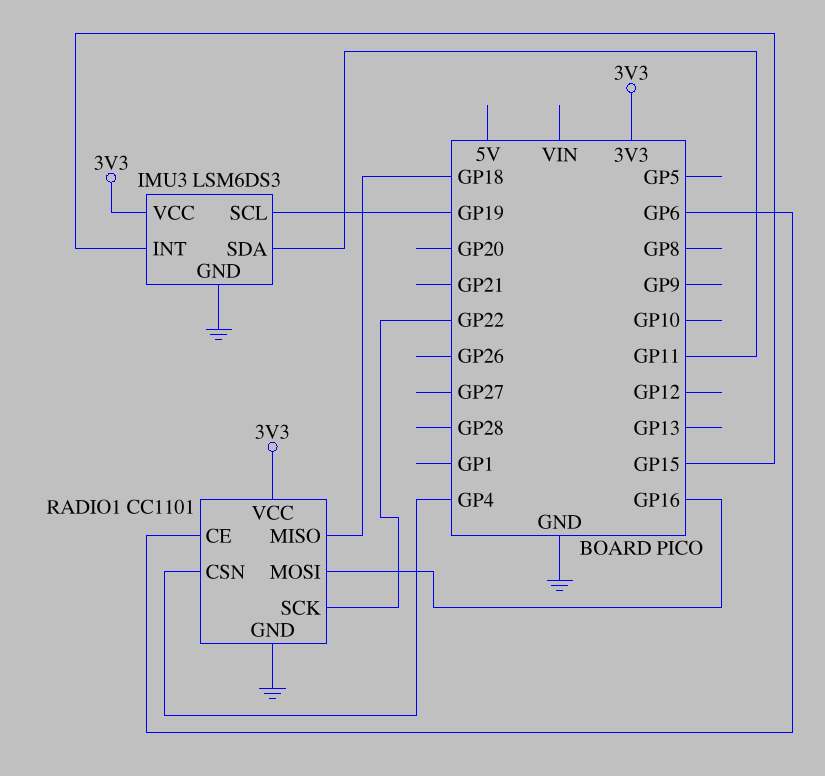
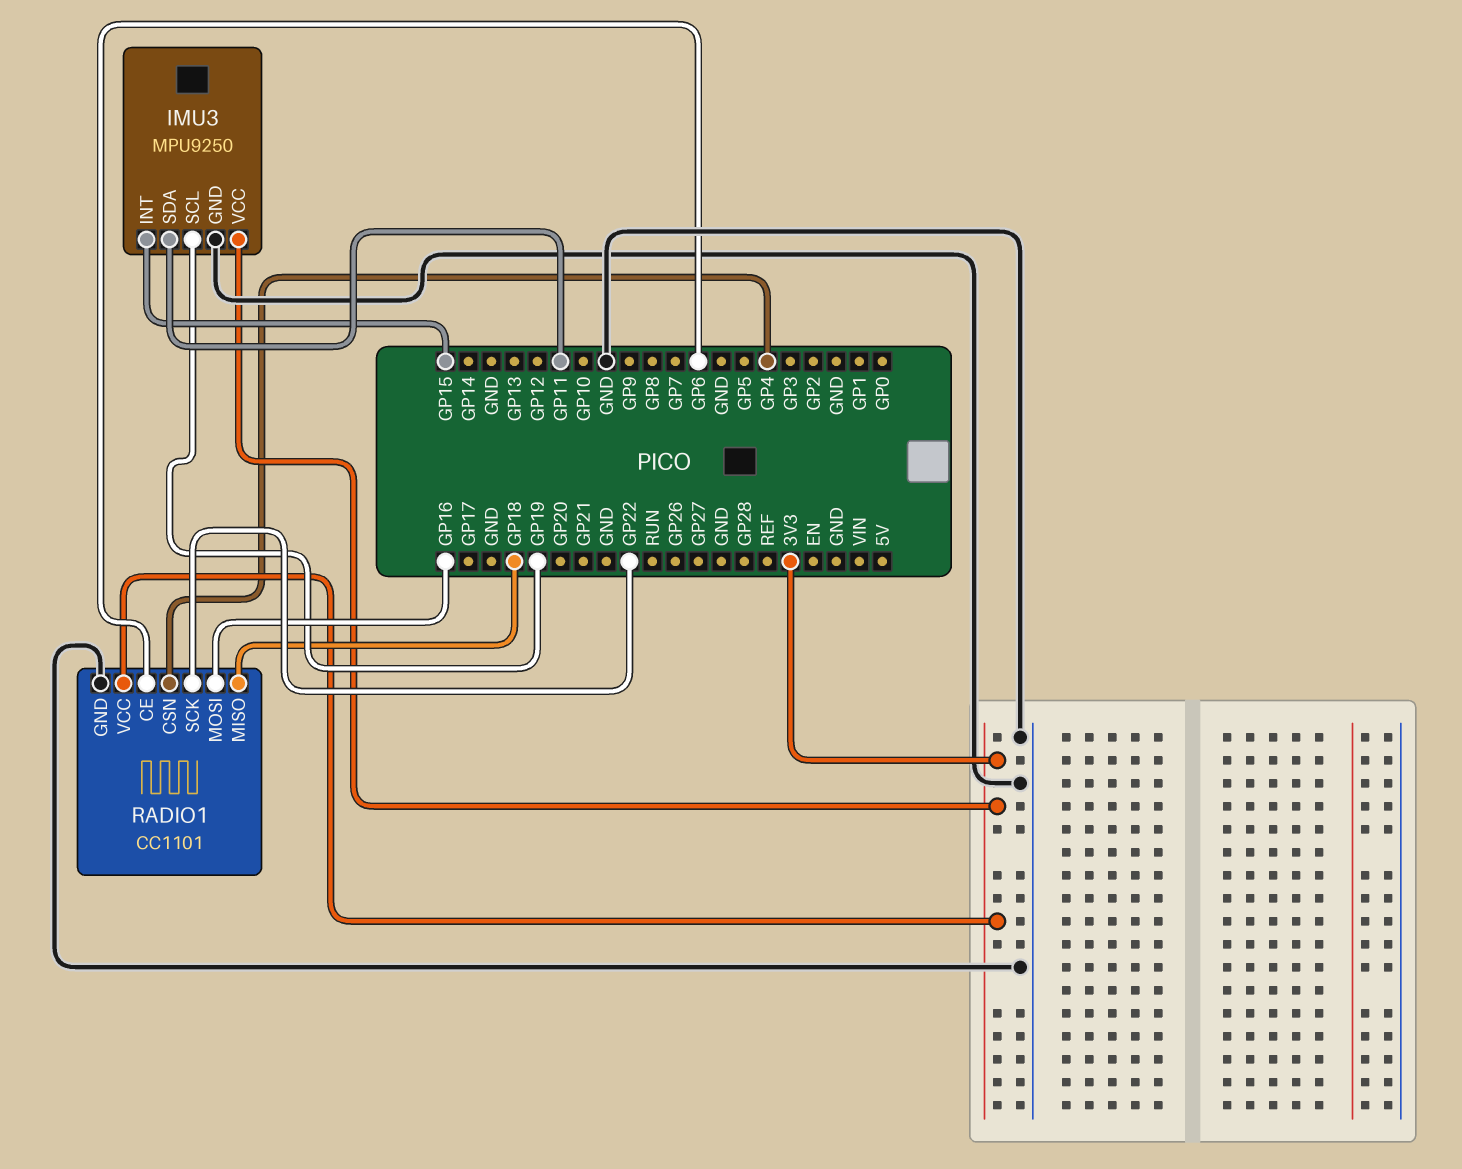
IMU3: LSM6DS3 -> MPU9250

